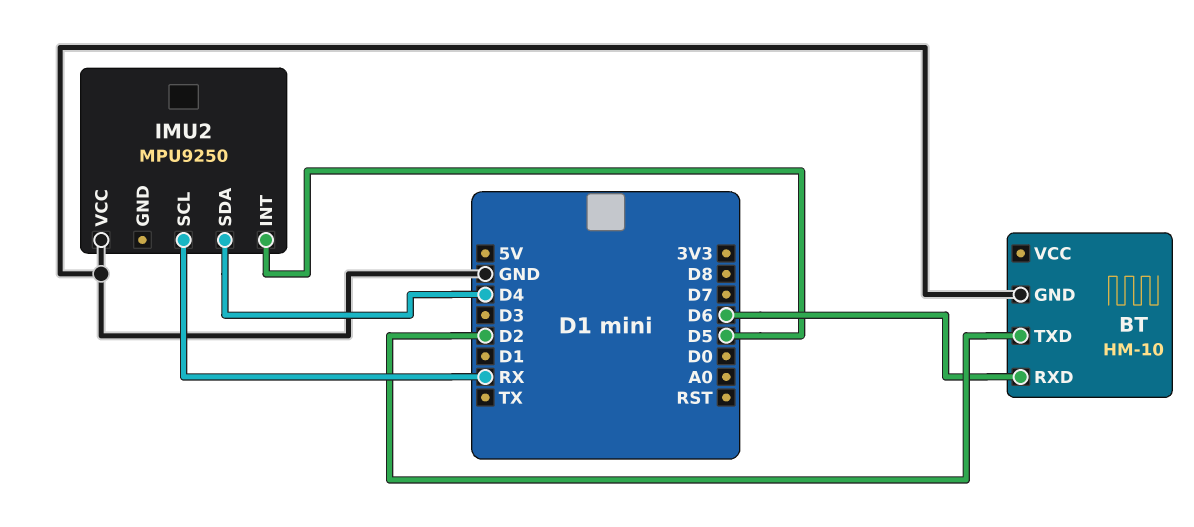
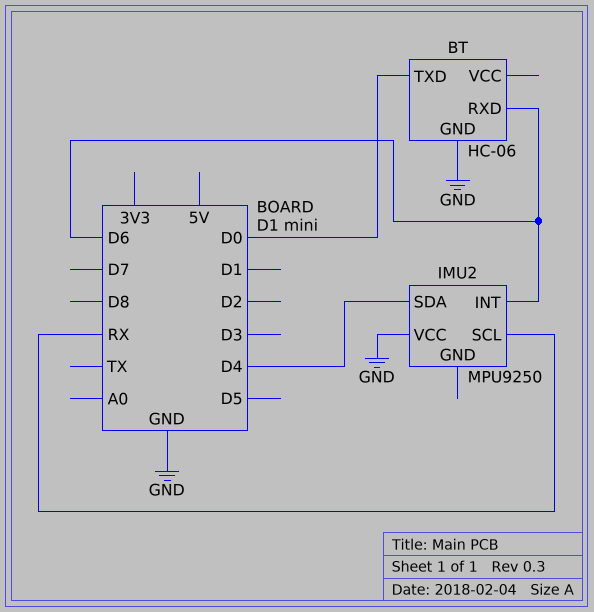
BT: HM-10 -> HC-06
BT pin TXD: D2 -> D0
IMU2 pin INT: D5 -> D6

